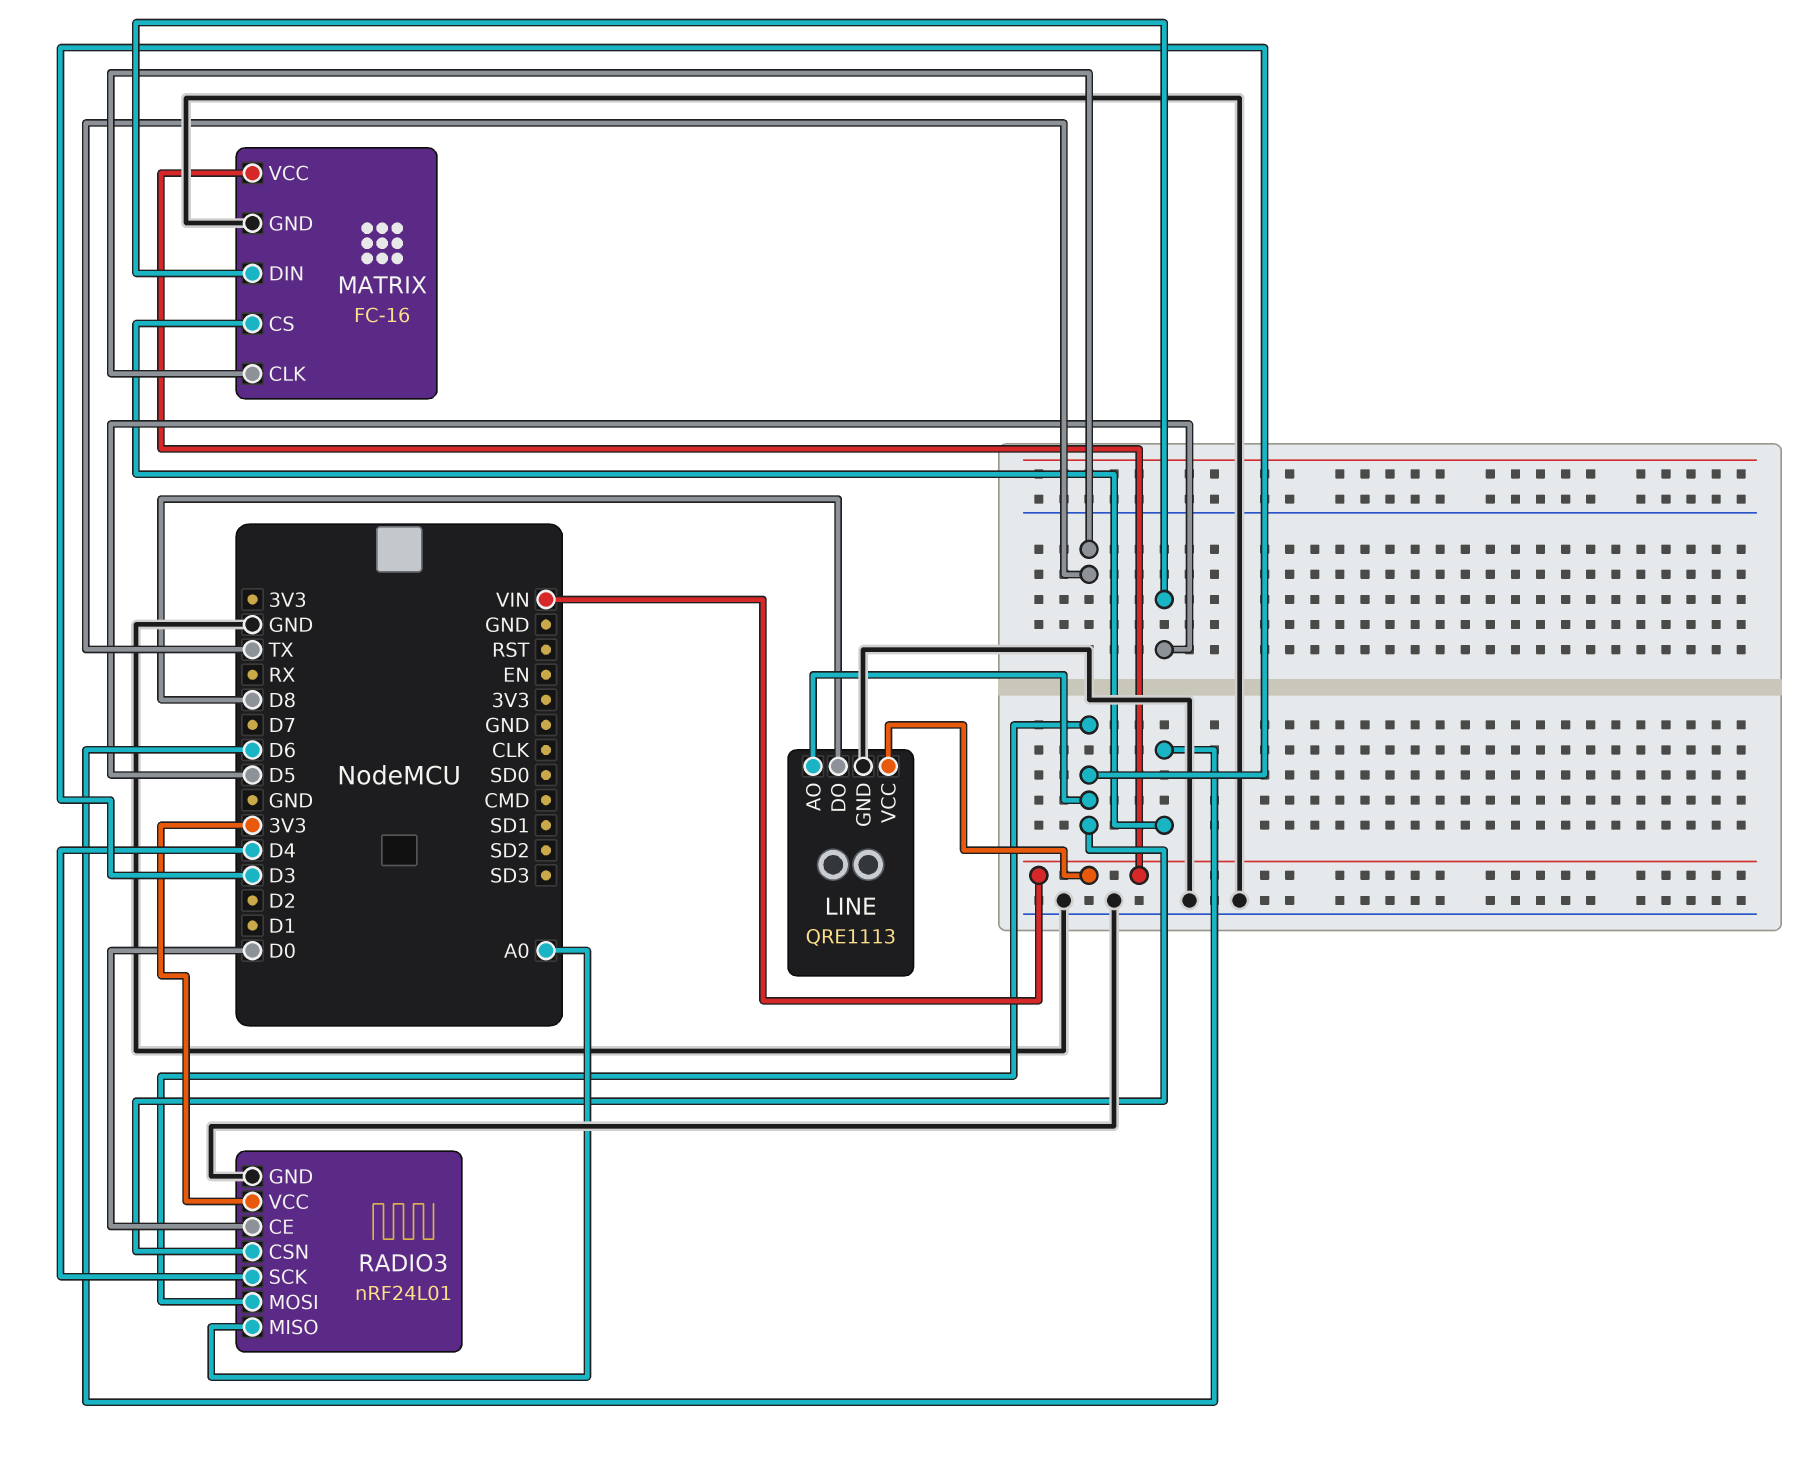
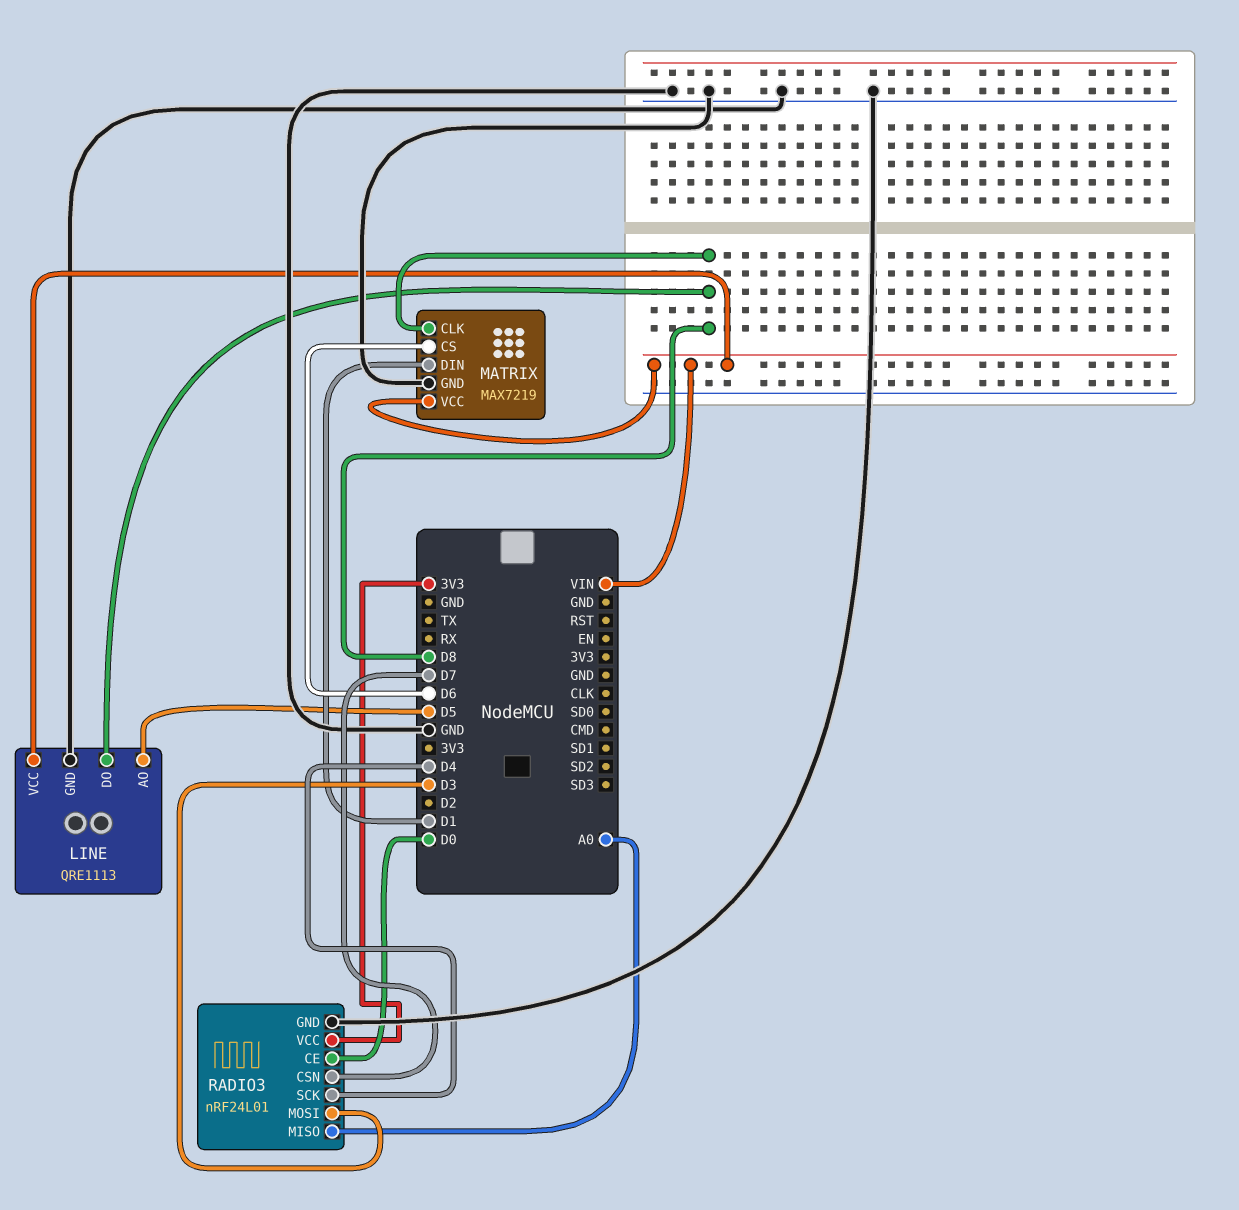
LINE pin AO: D3 -> D5
MATRIX: FC-16 -> MAX7219
MATRIX pin CLK: TX -> D8
MATRIX pin DIN: D5 -> D1
RADIO3 pin CSN: D3 -> D7

